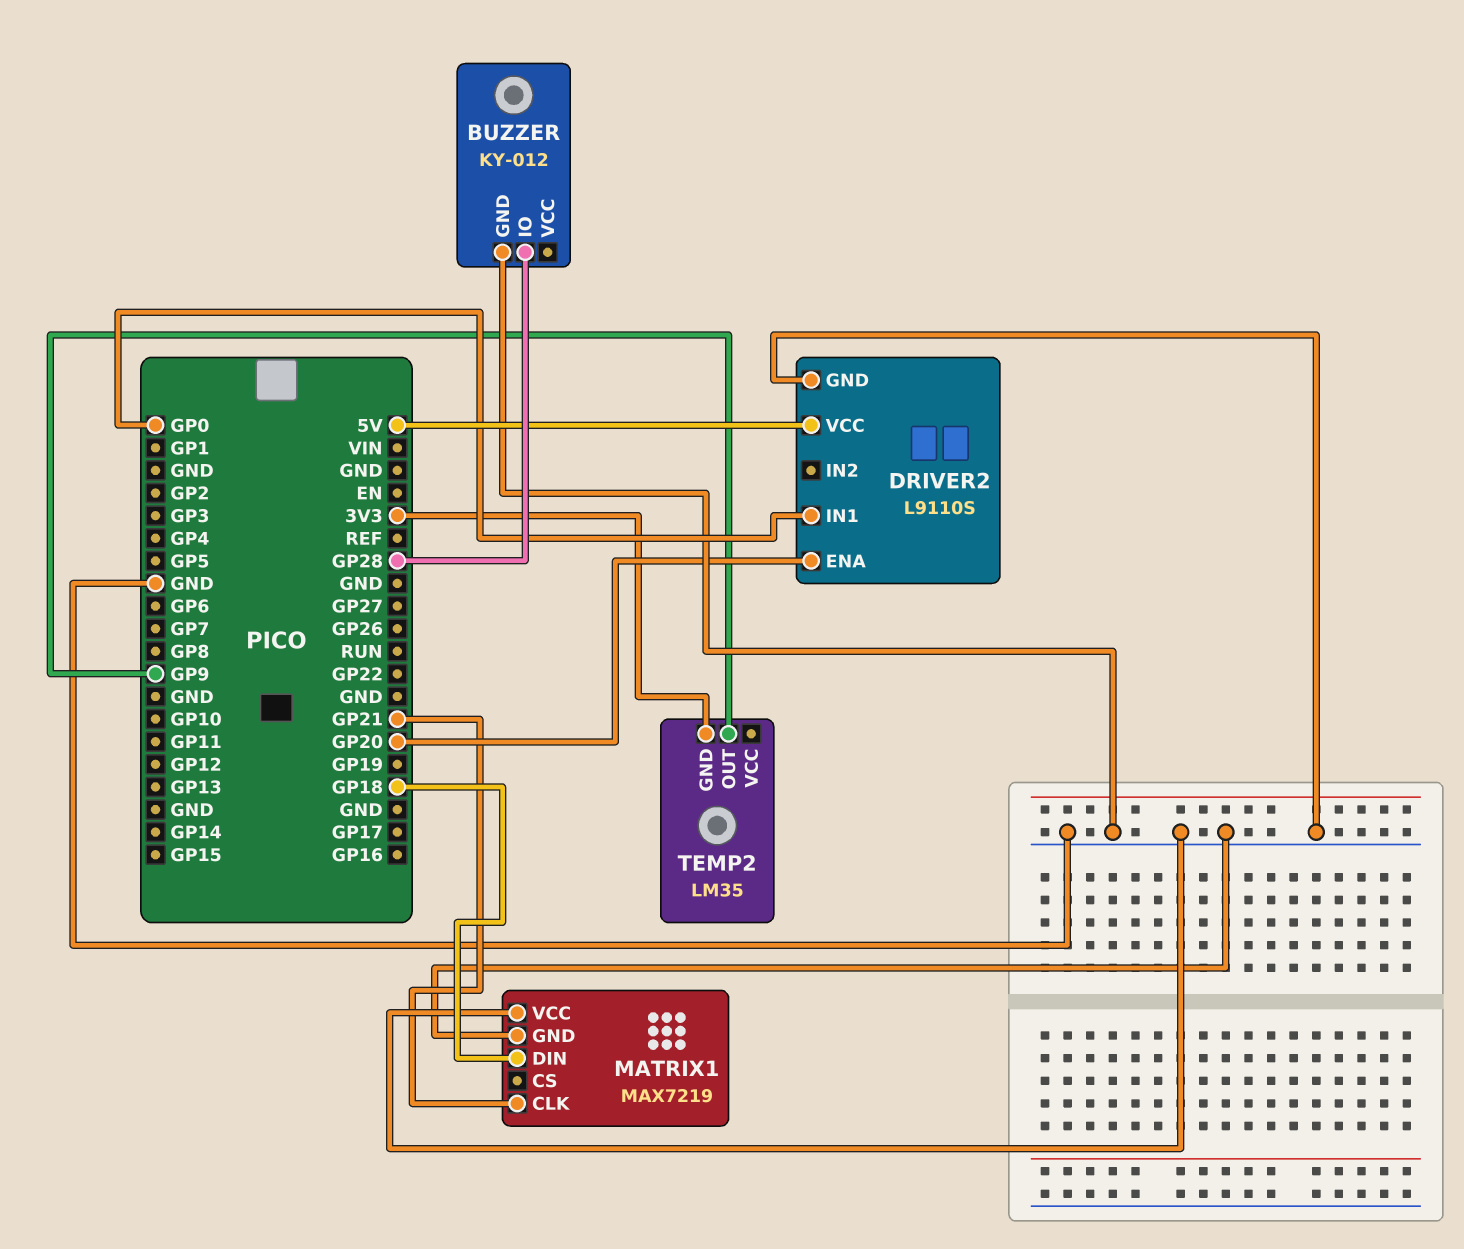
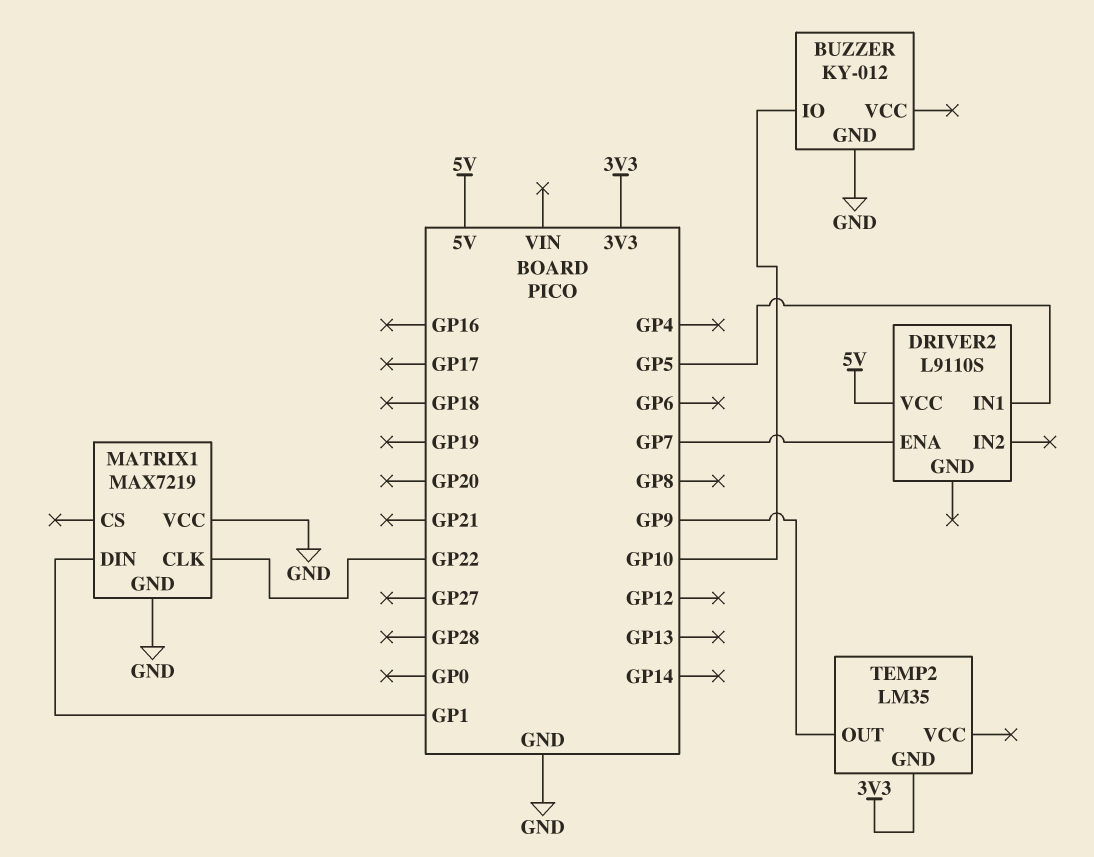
BUZZER pin IO: GP28 -> GP10
DRIVER2 pin ENA: GP20 -> GP7
DRIVER2 pin GND: GND -> none
DRIVER2 pin IN1: GP0 -> GP5
MATRIX1 pin CLK: GP21 -> GP22
MATRIX1 pin DIN: GP18 -> GP1

